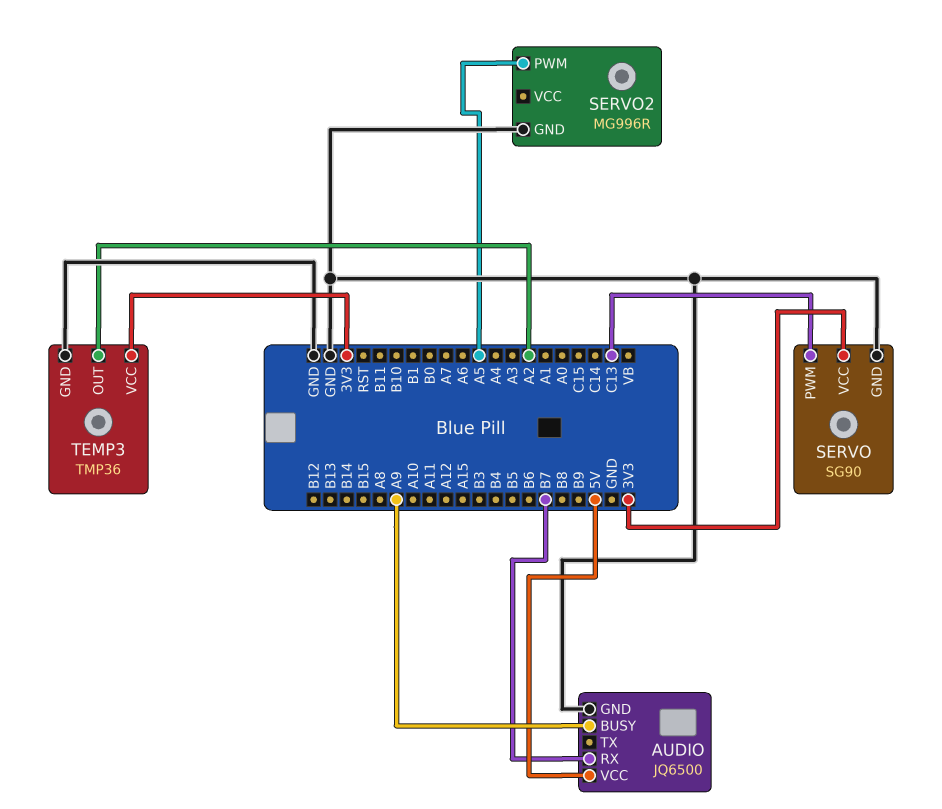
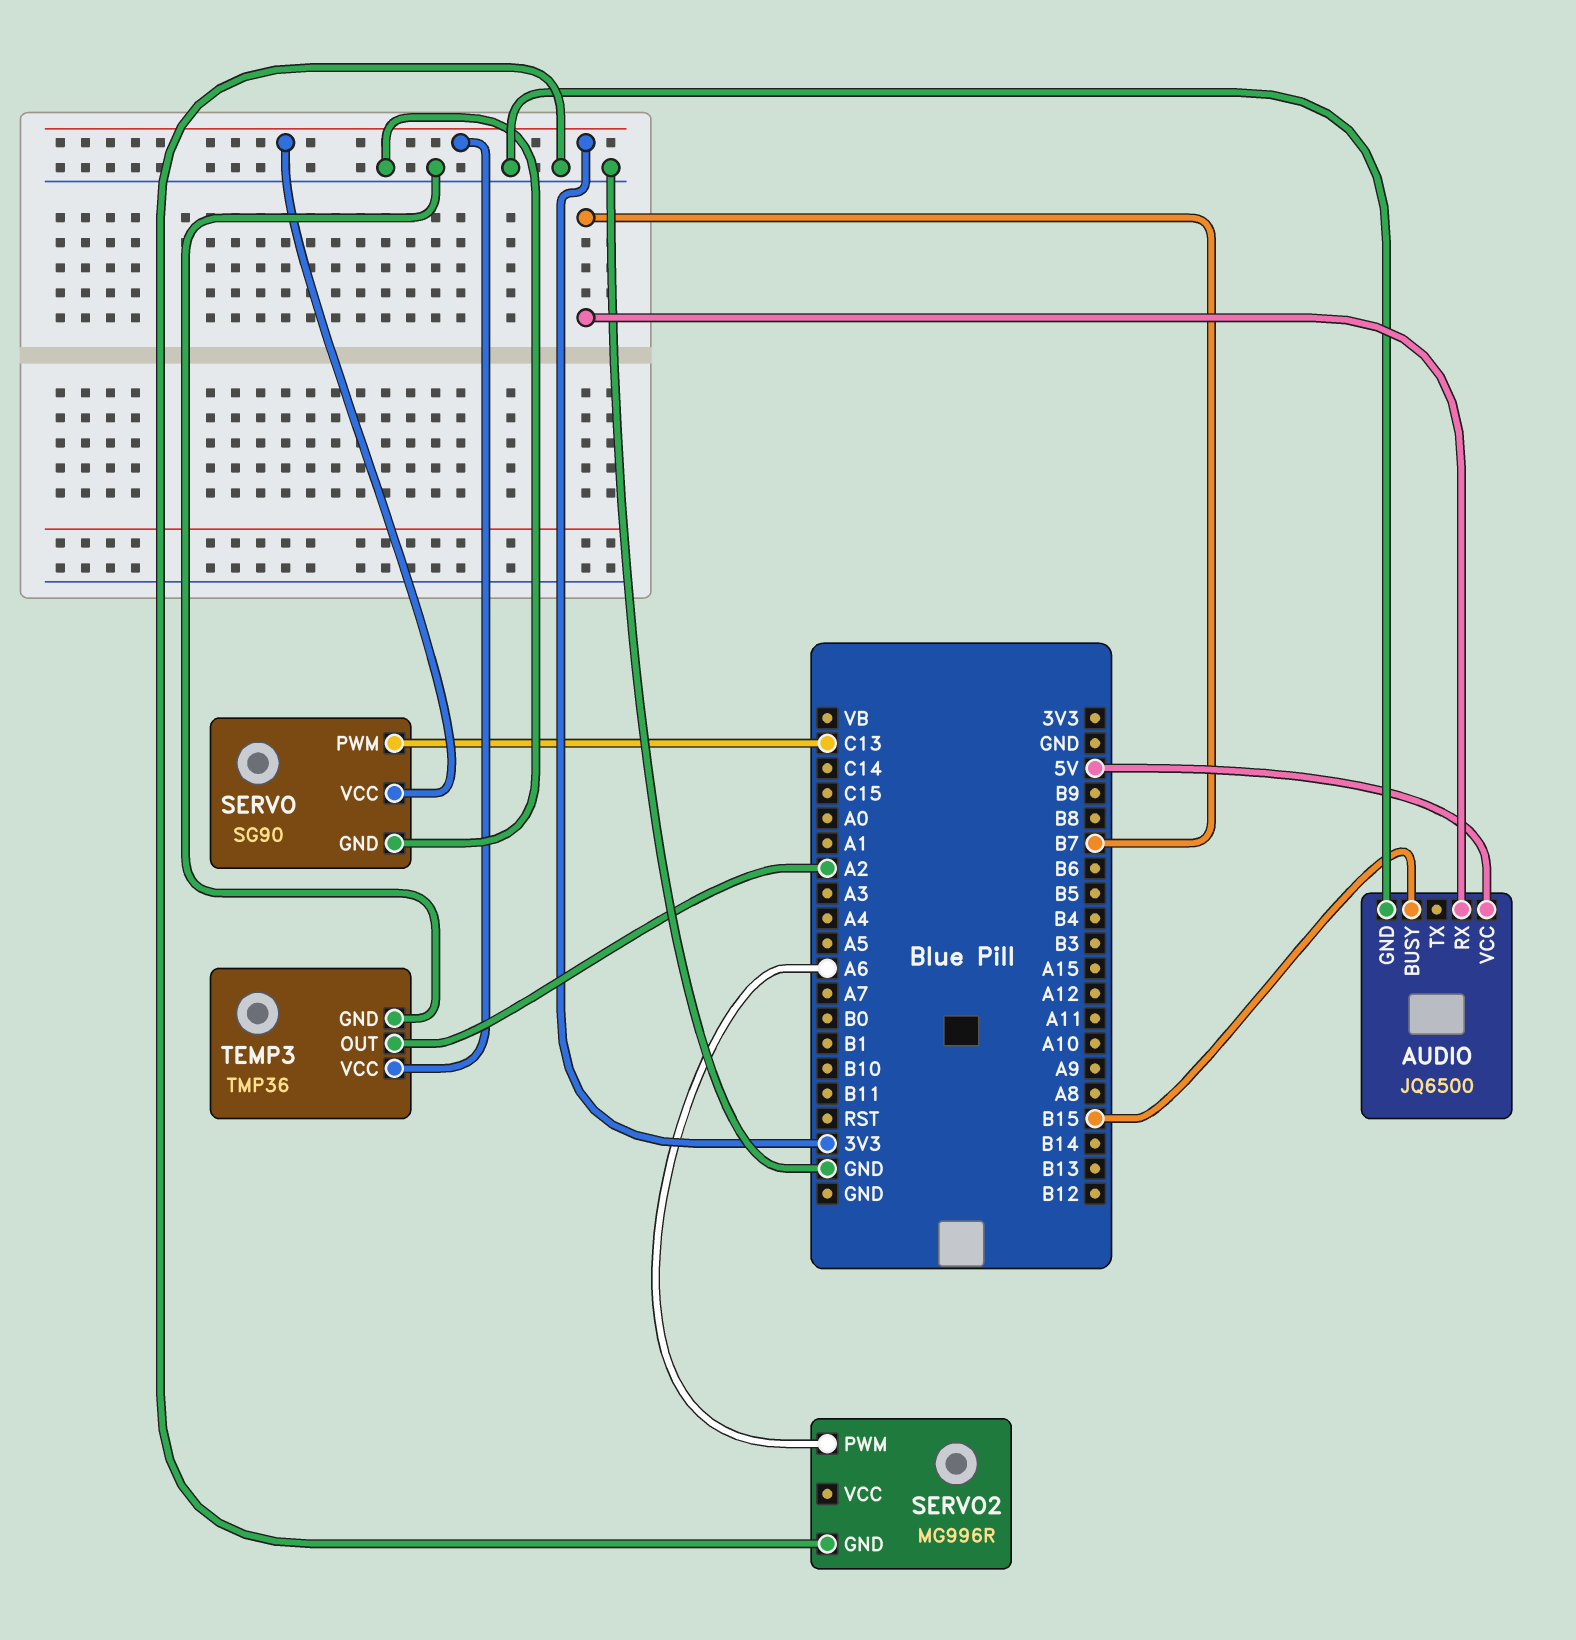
AUDIO pin BUSY: A9 -> B15
SERVO2 pin PWM: A5 -> A6

